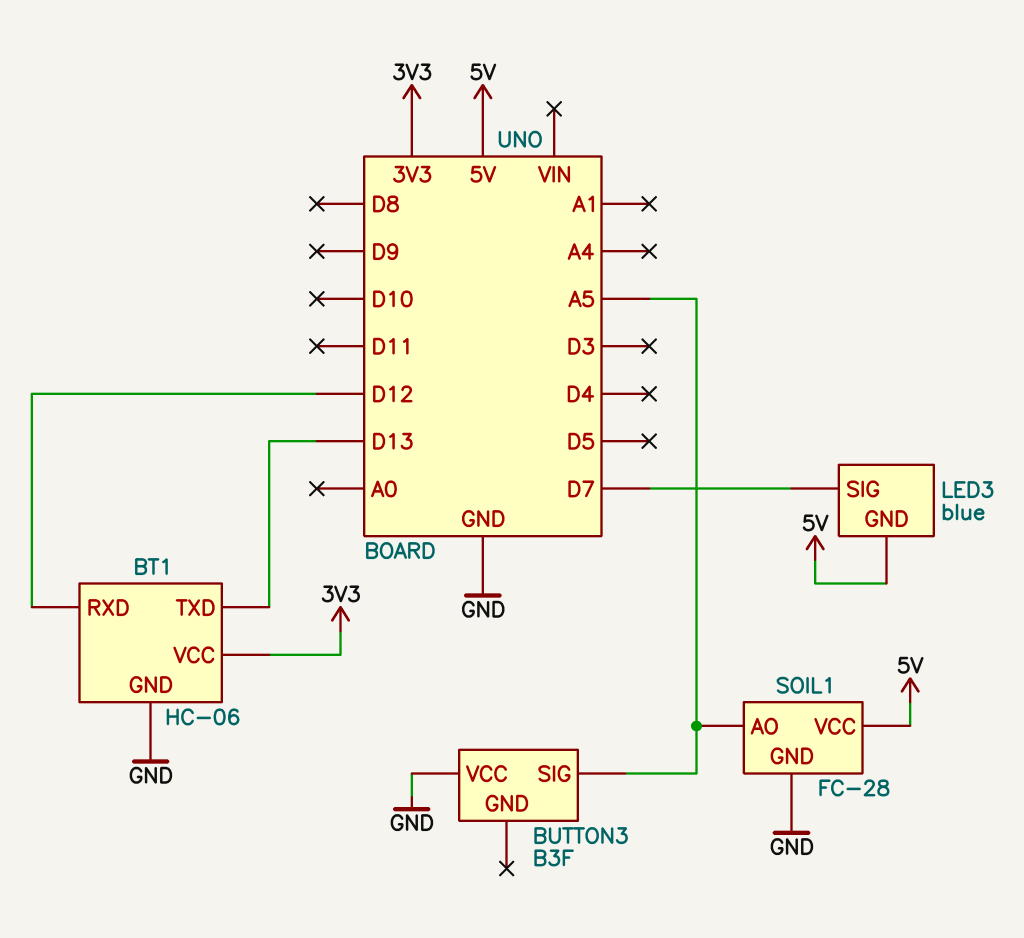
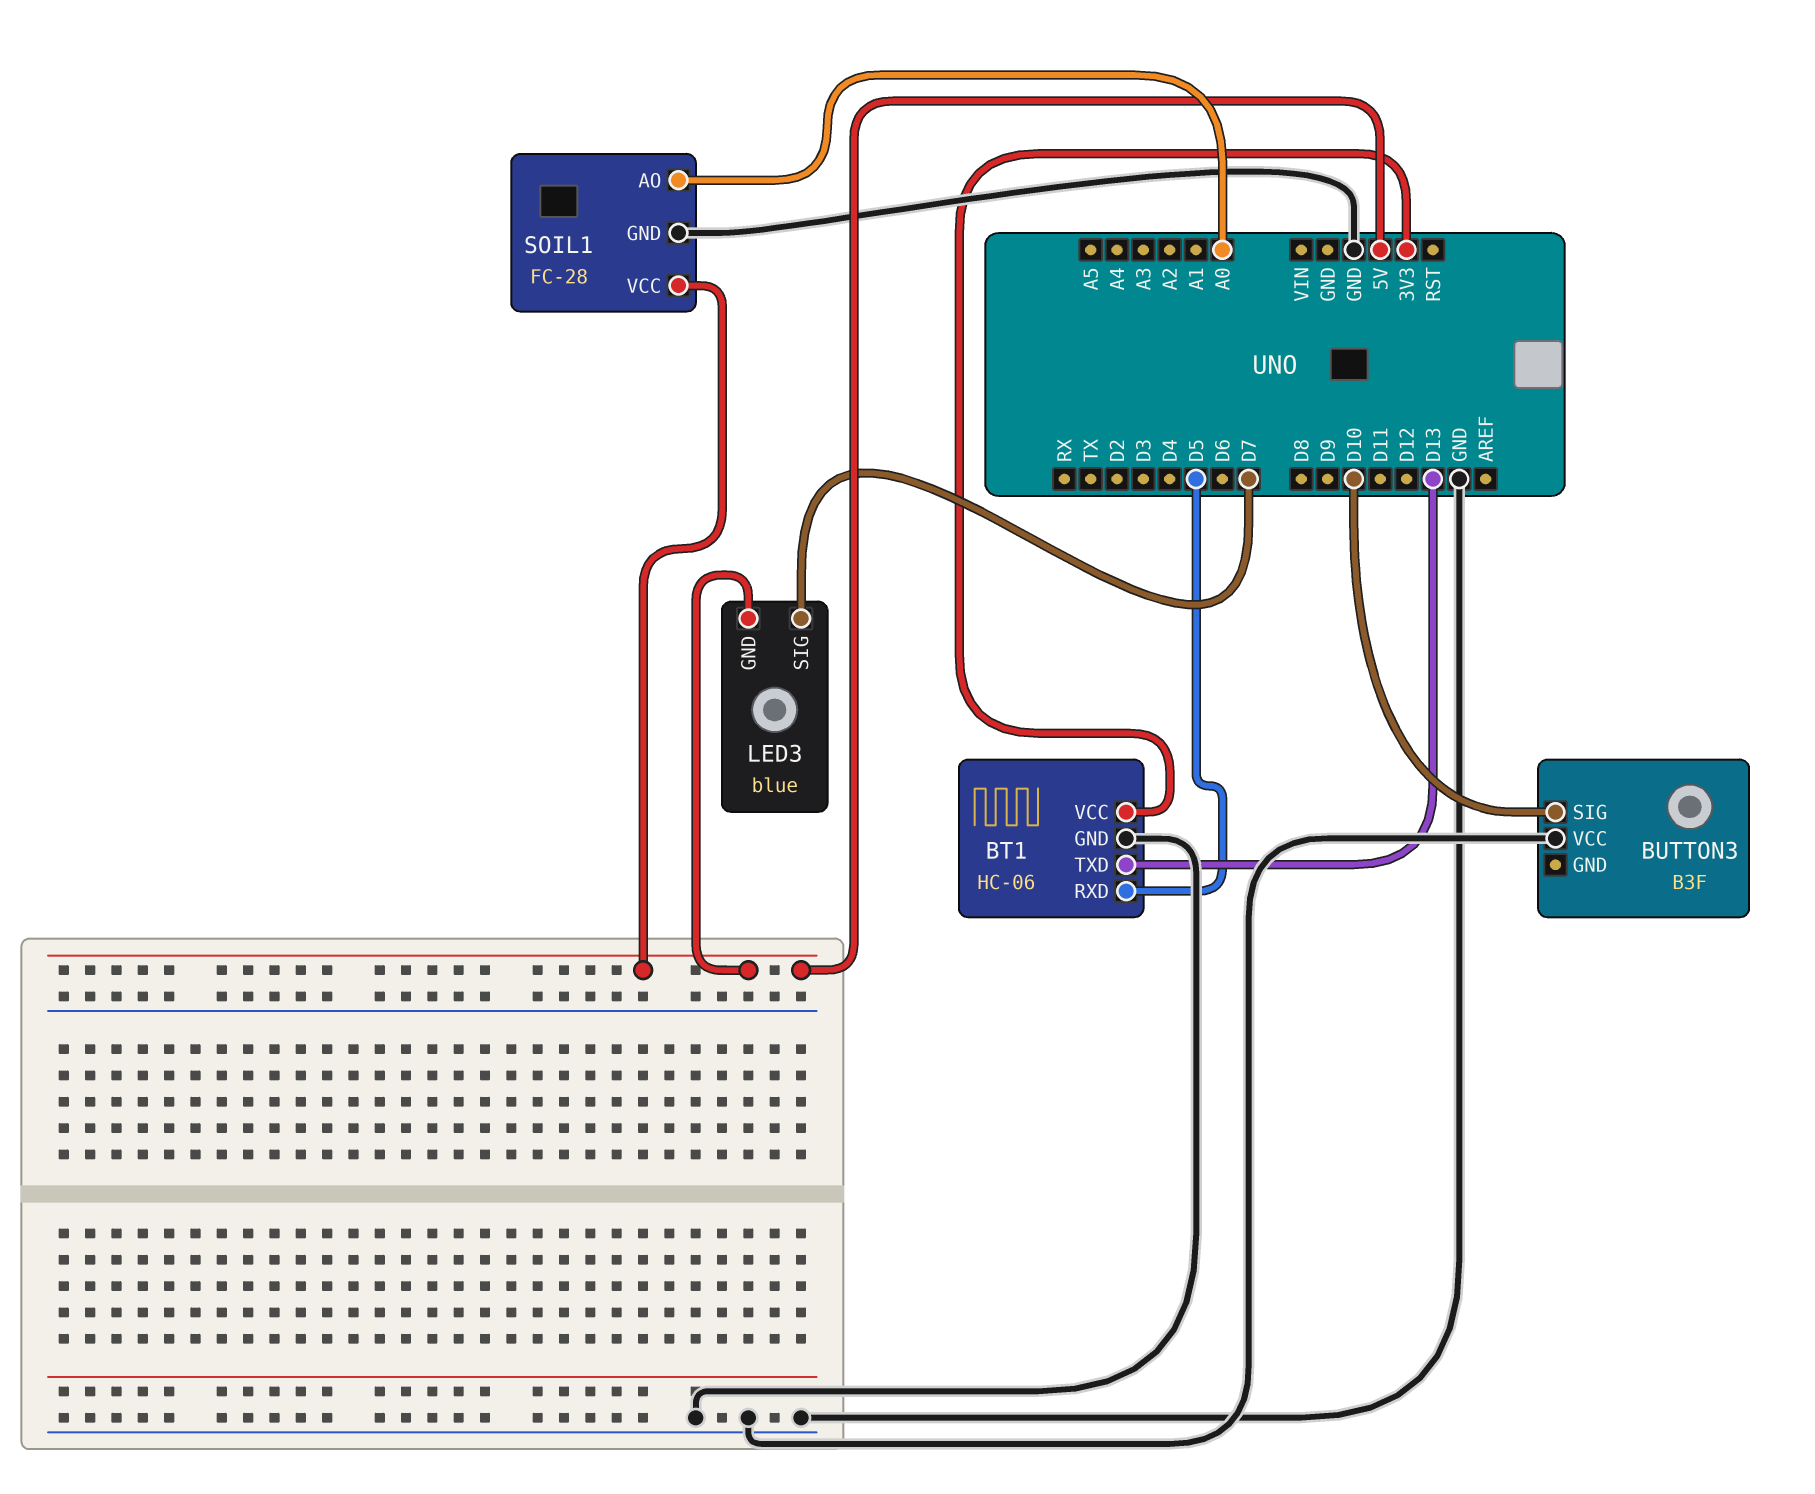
BT1 pin RXD: D12 -> D5
BUTTON3 pin SIG: A5 -> D10
SOIL1 pin AO: A5 -> A0

